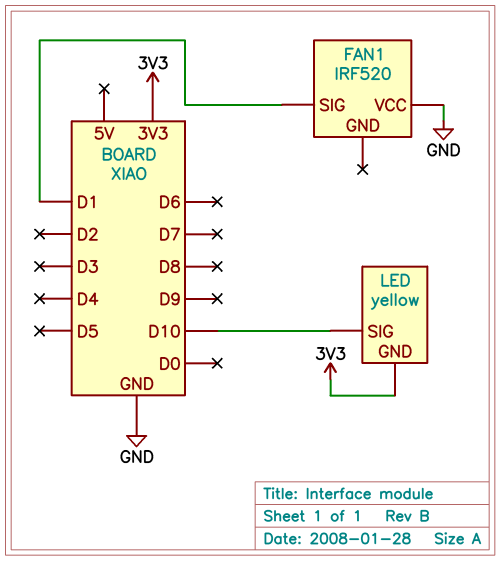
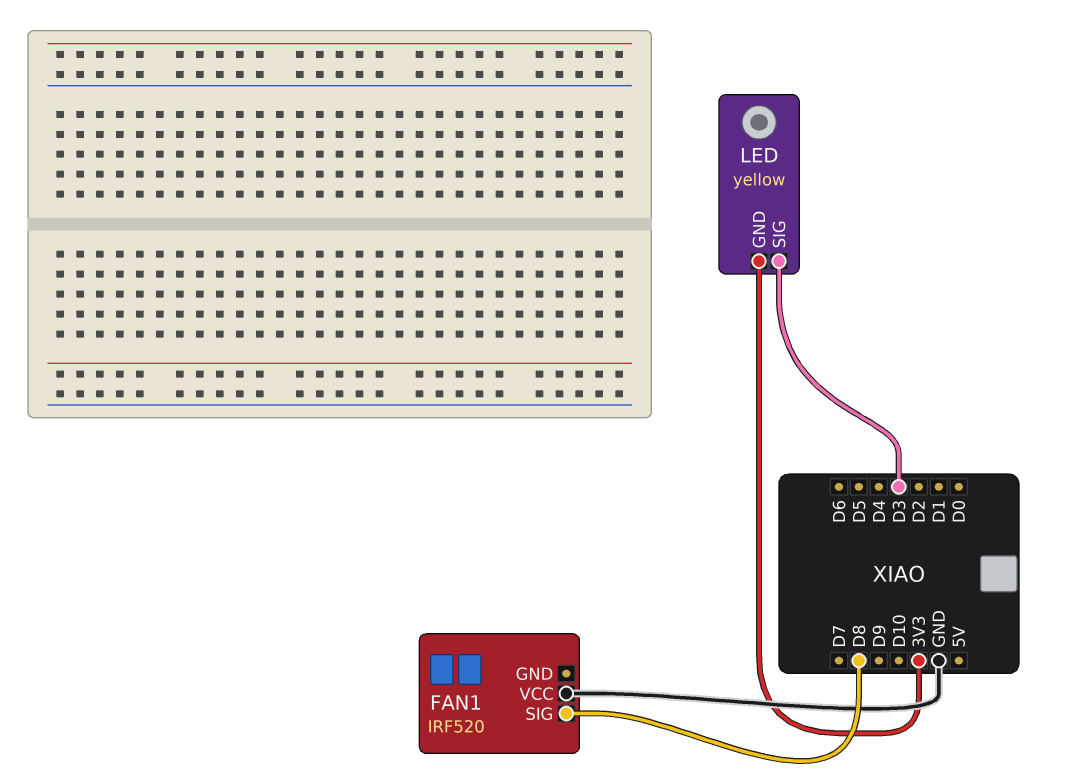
FAN1 pin SIG: D1 -> D8
LED pin SIG: D10 -> D3

